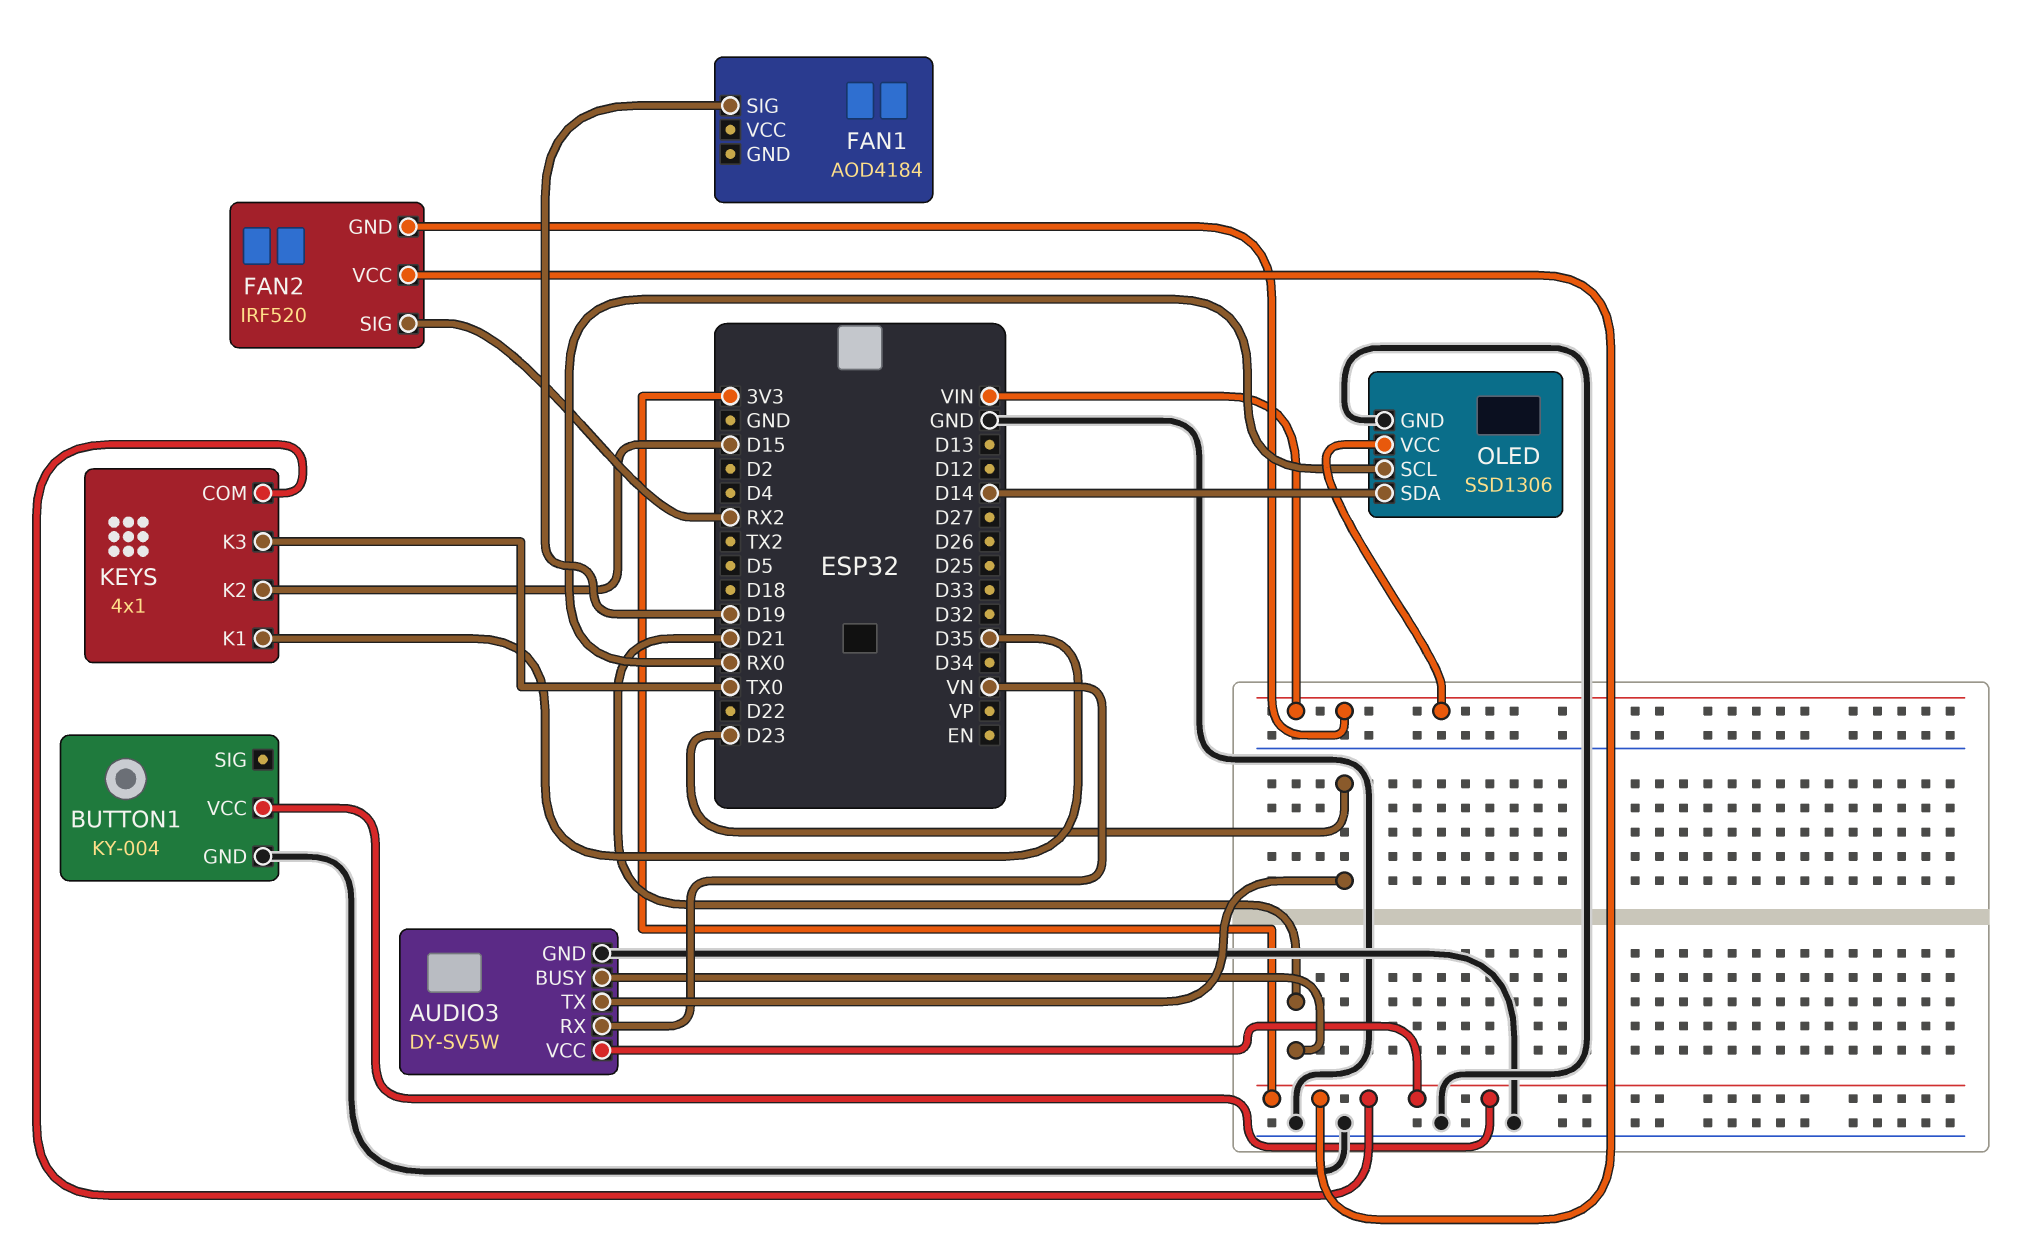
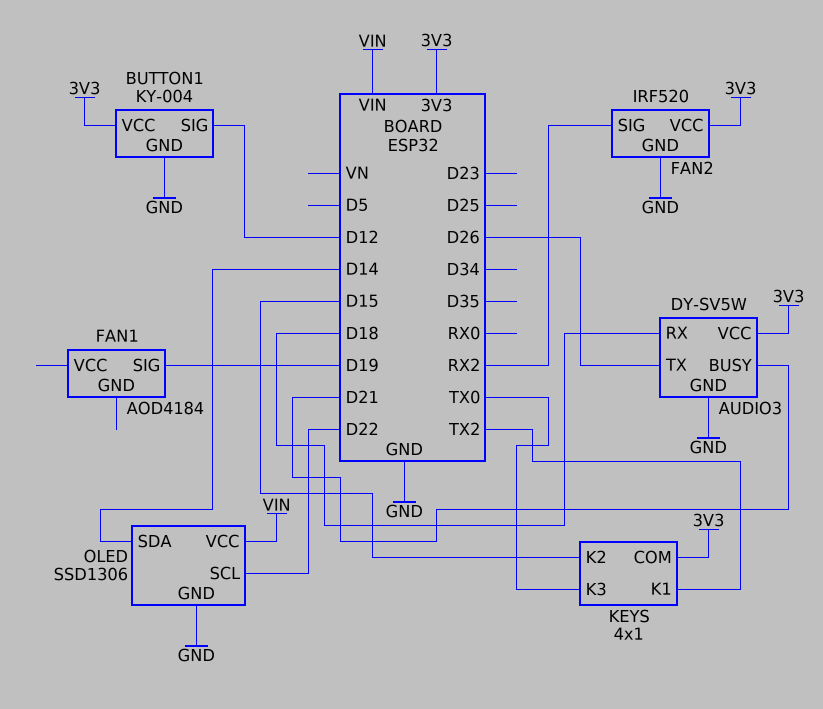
AUDIO3 pin RX: VN -> D18
AUDIO3 pin TX: D23 -> D26
BUTTON1 pin SIG: none -> D12
FAN2 pin GND: VIN -> GND
KEYS pin K1: D35 -> TX2
OLED pin SCL: RX0 -> D22

